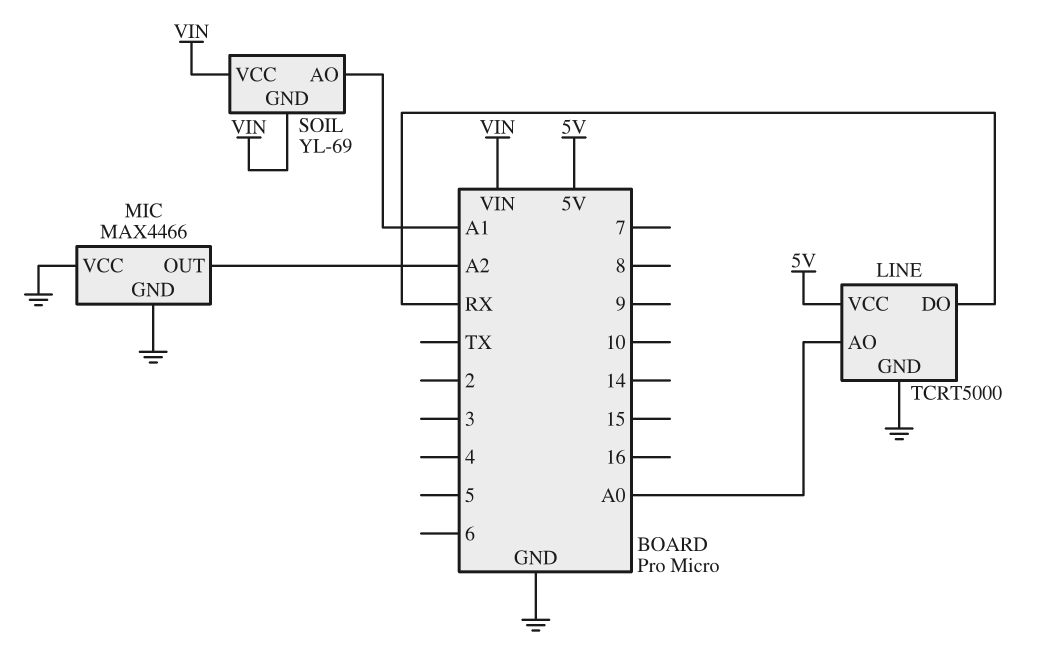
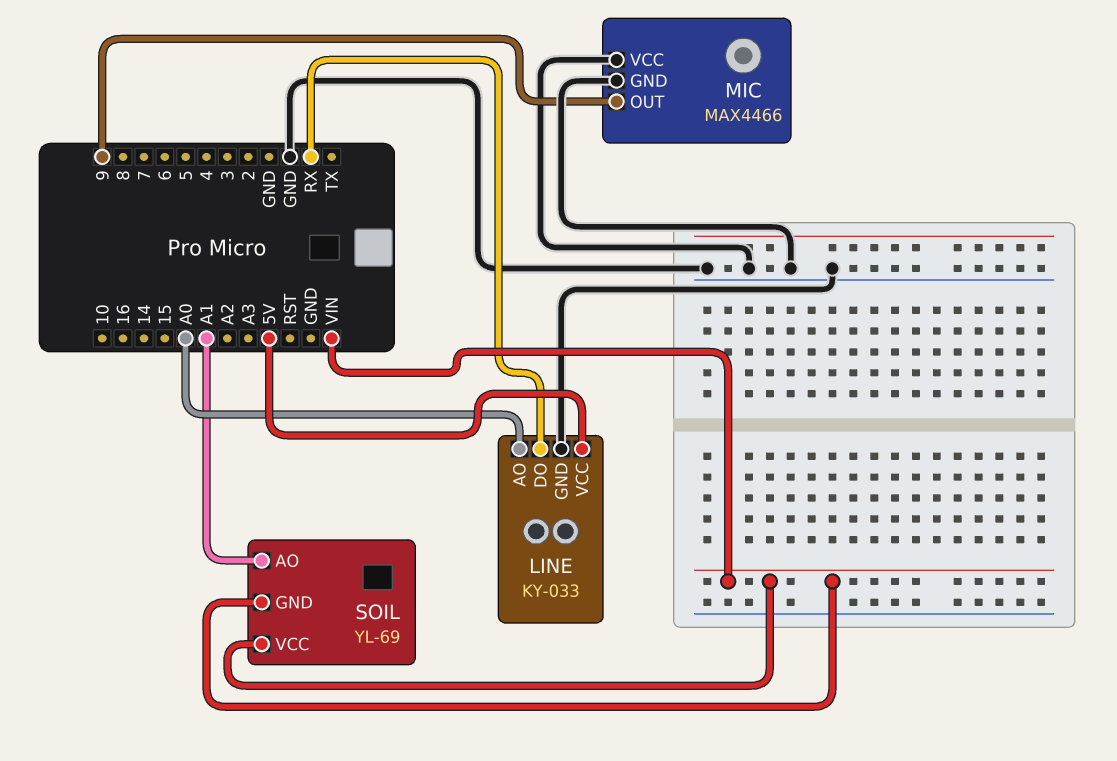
LINE: TCRT5000 -> KY-033
MIC pin OUT: A2 -> 9

